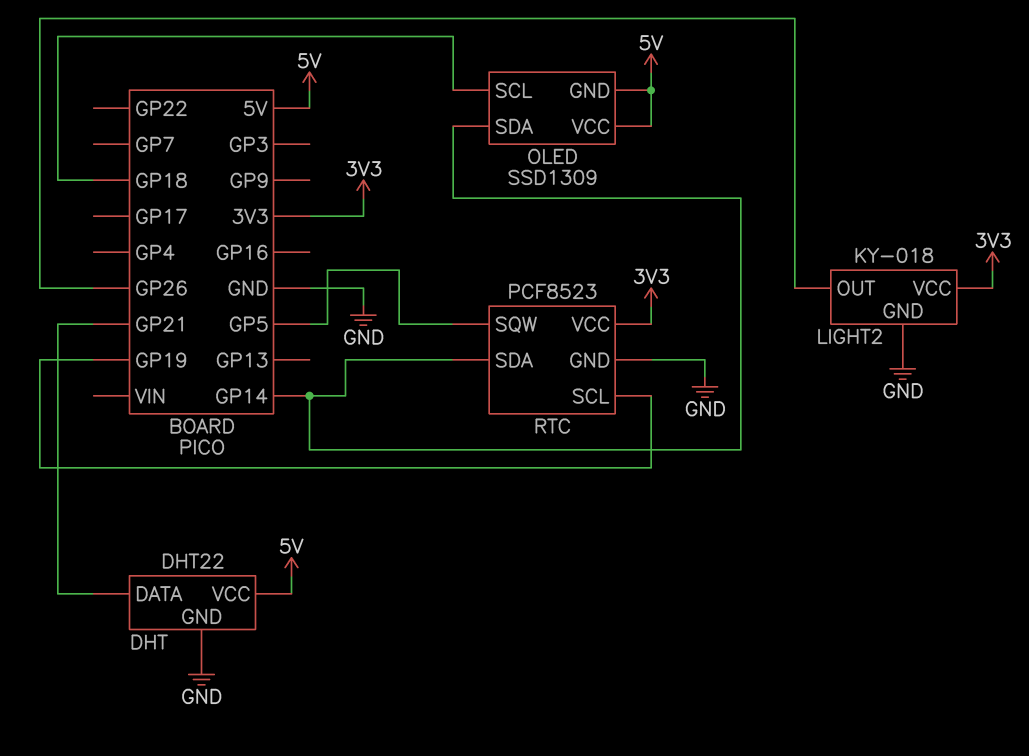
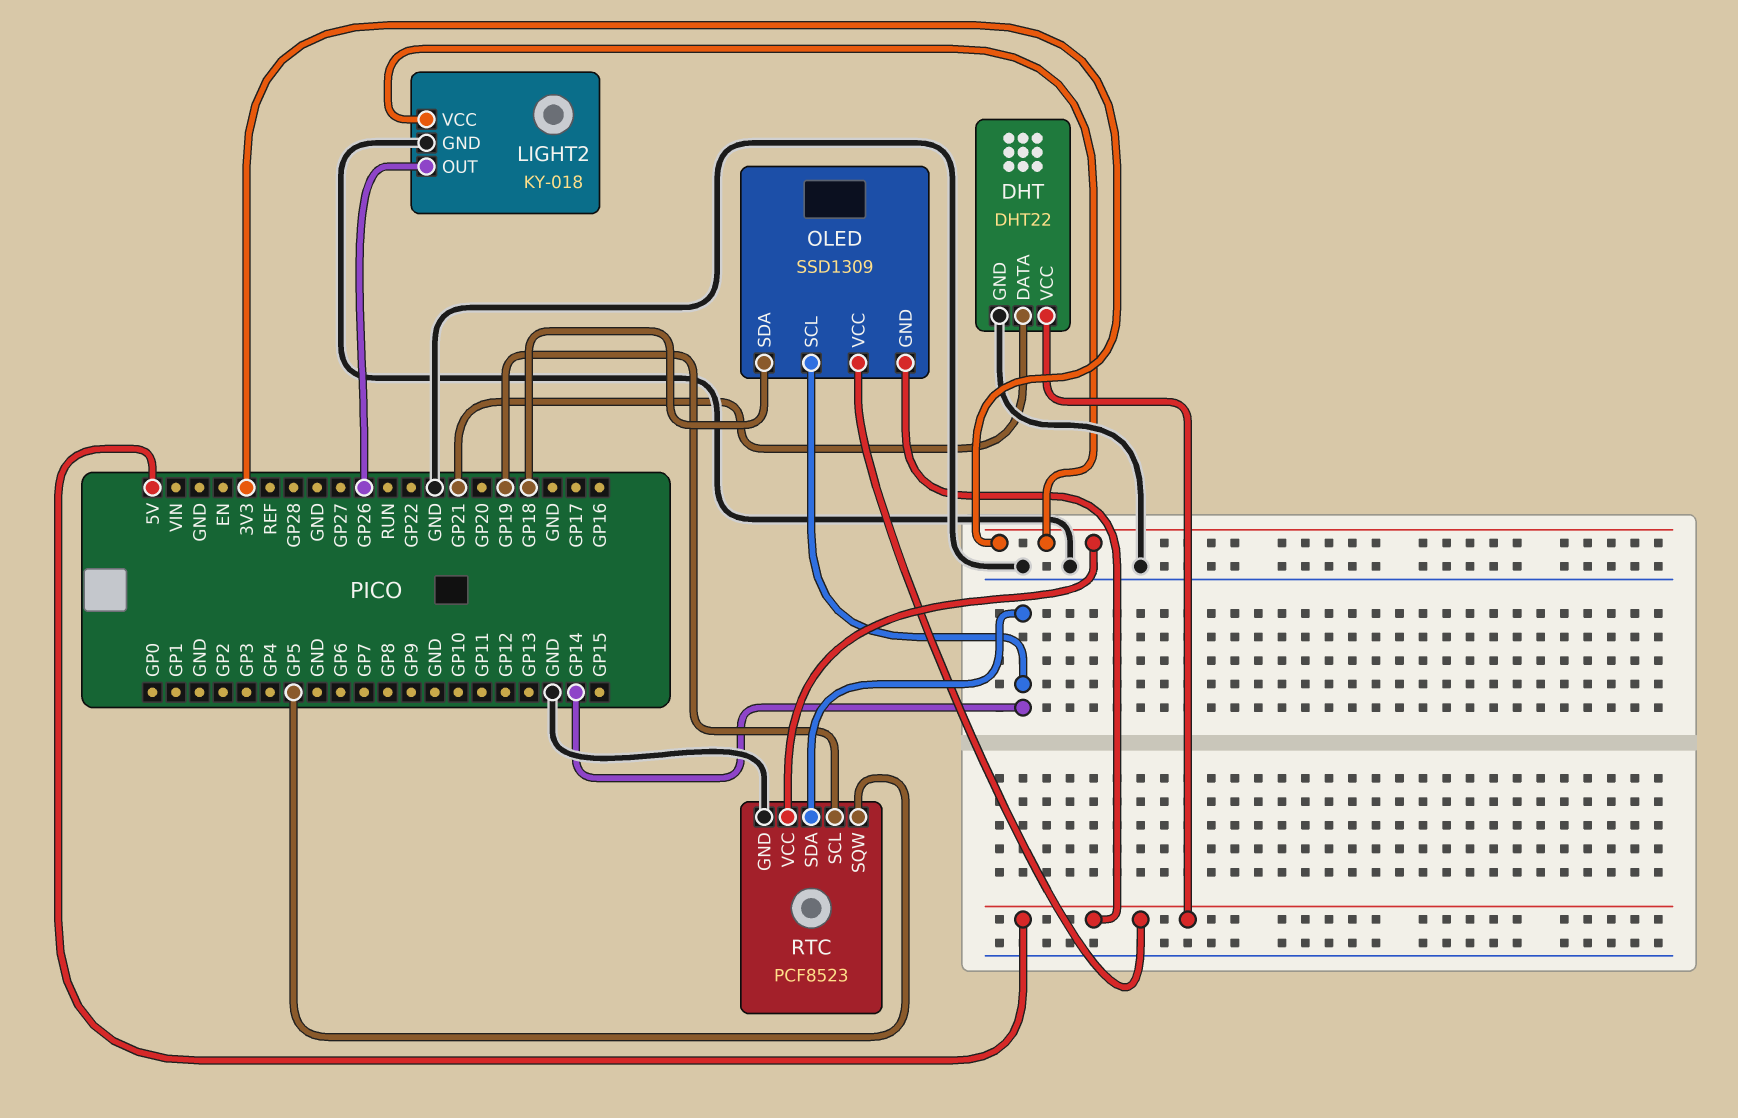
OLED pin SCL: GP18 -> GP14
OLED pin SDA: GP14 -> GP18

